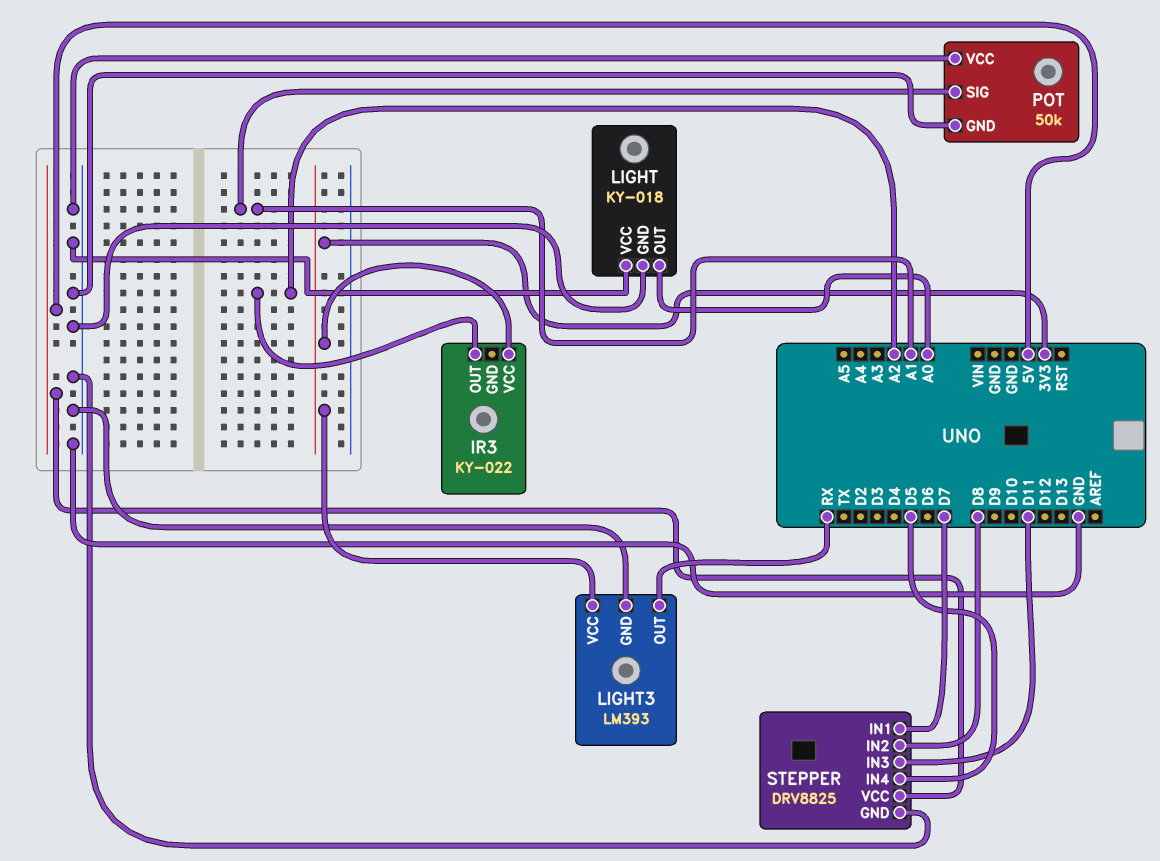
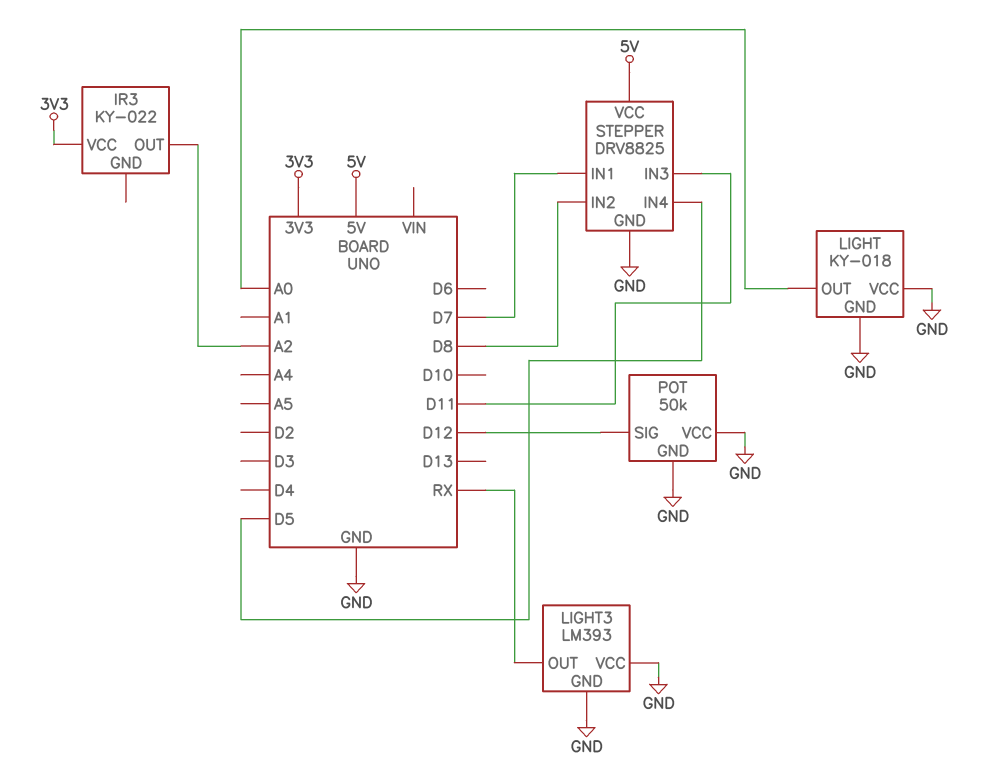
LIGHT3 pin VCC: 3V3 -> GND
POT pin SIG: A1 -> D12

